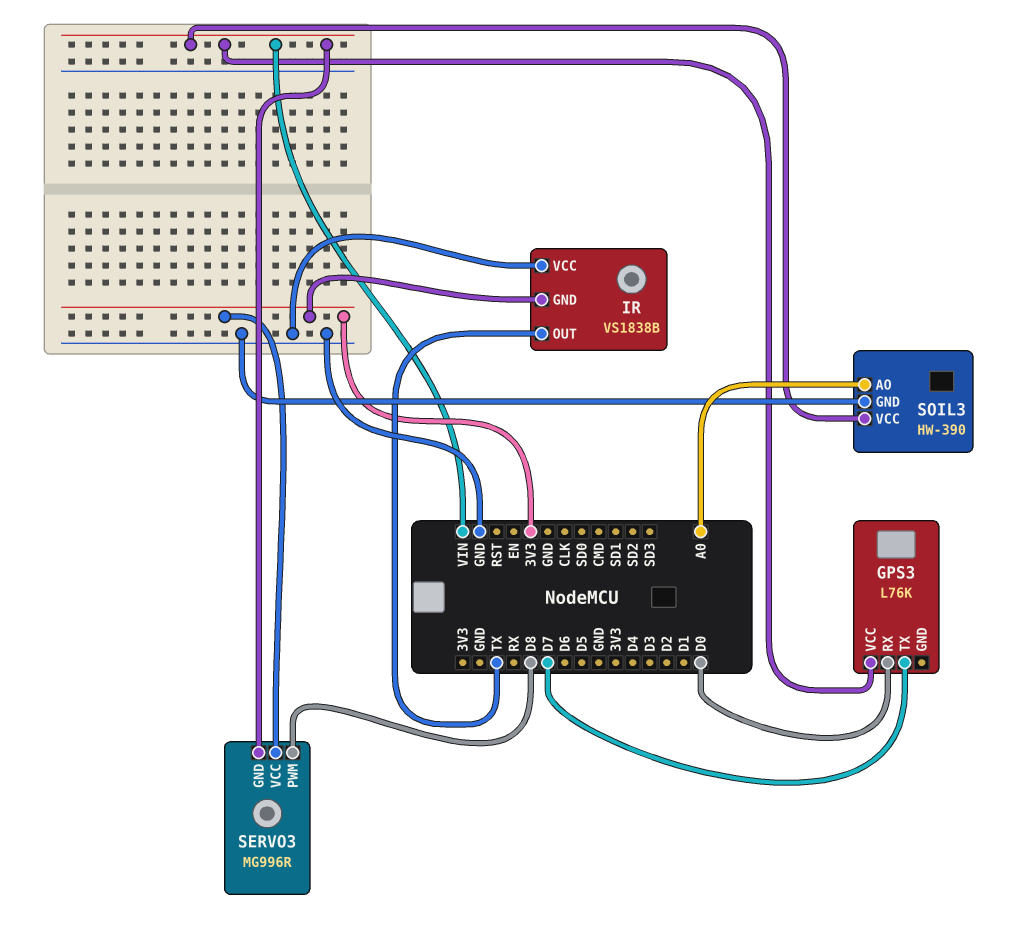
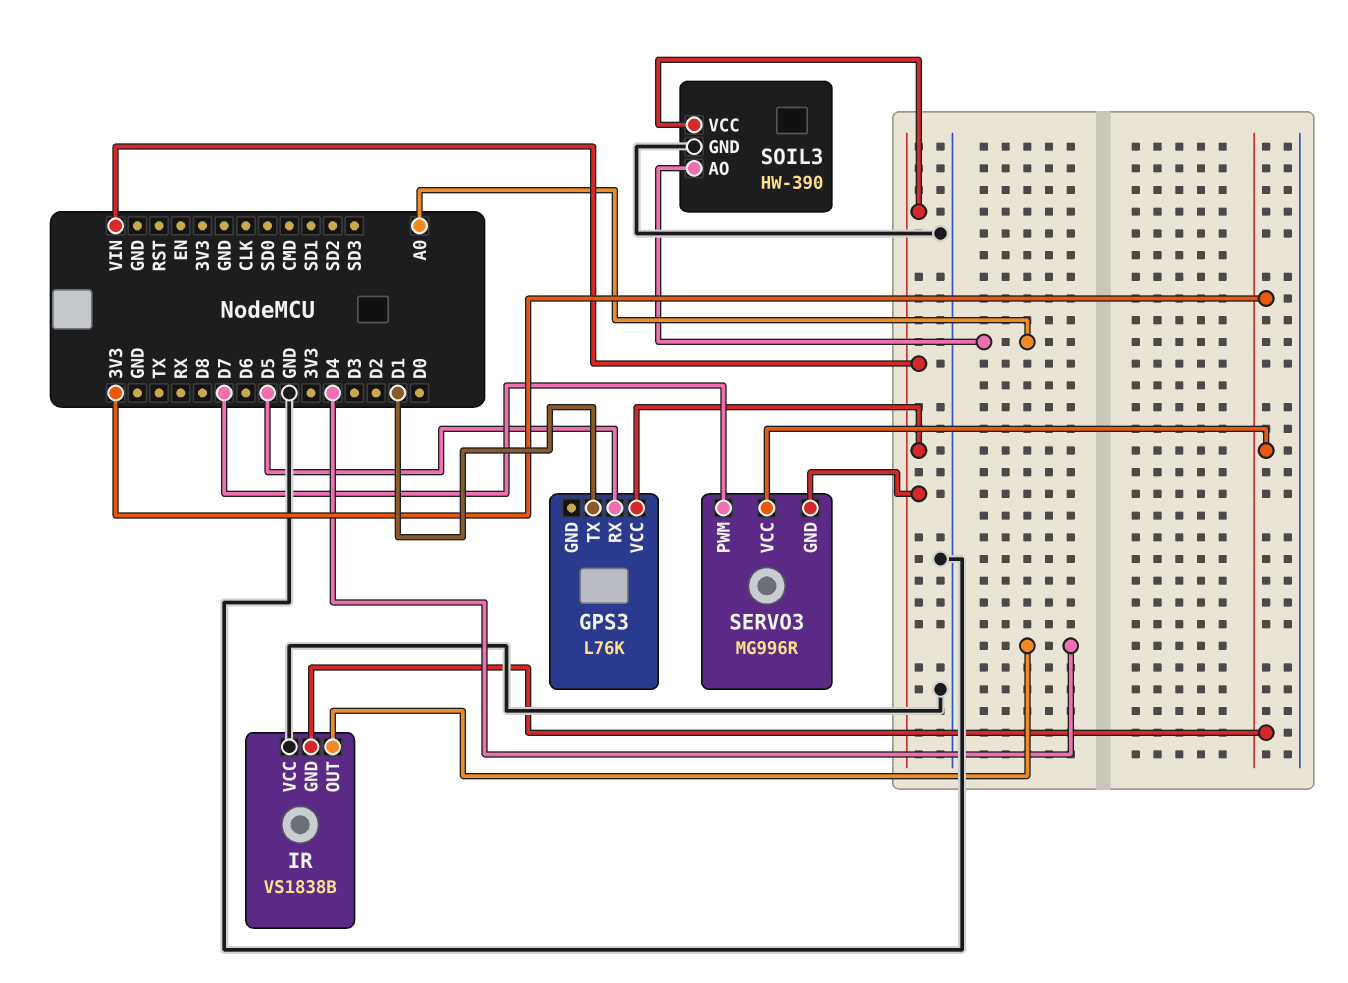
GPS3 pin RX: D0 -> D5
GPS3 pin TX: D7 -> D1
IR pin OUT: TX -> D4
SERVO3 pin PWM: D8 -> D7

